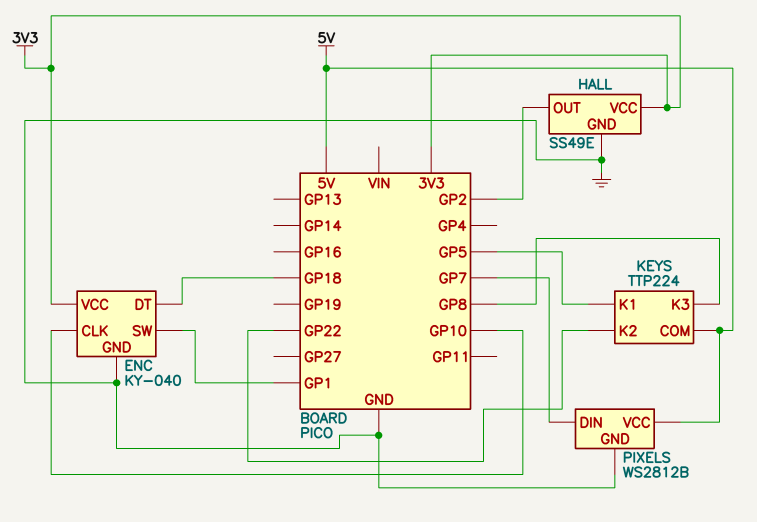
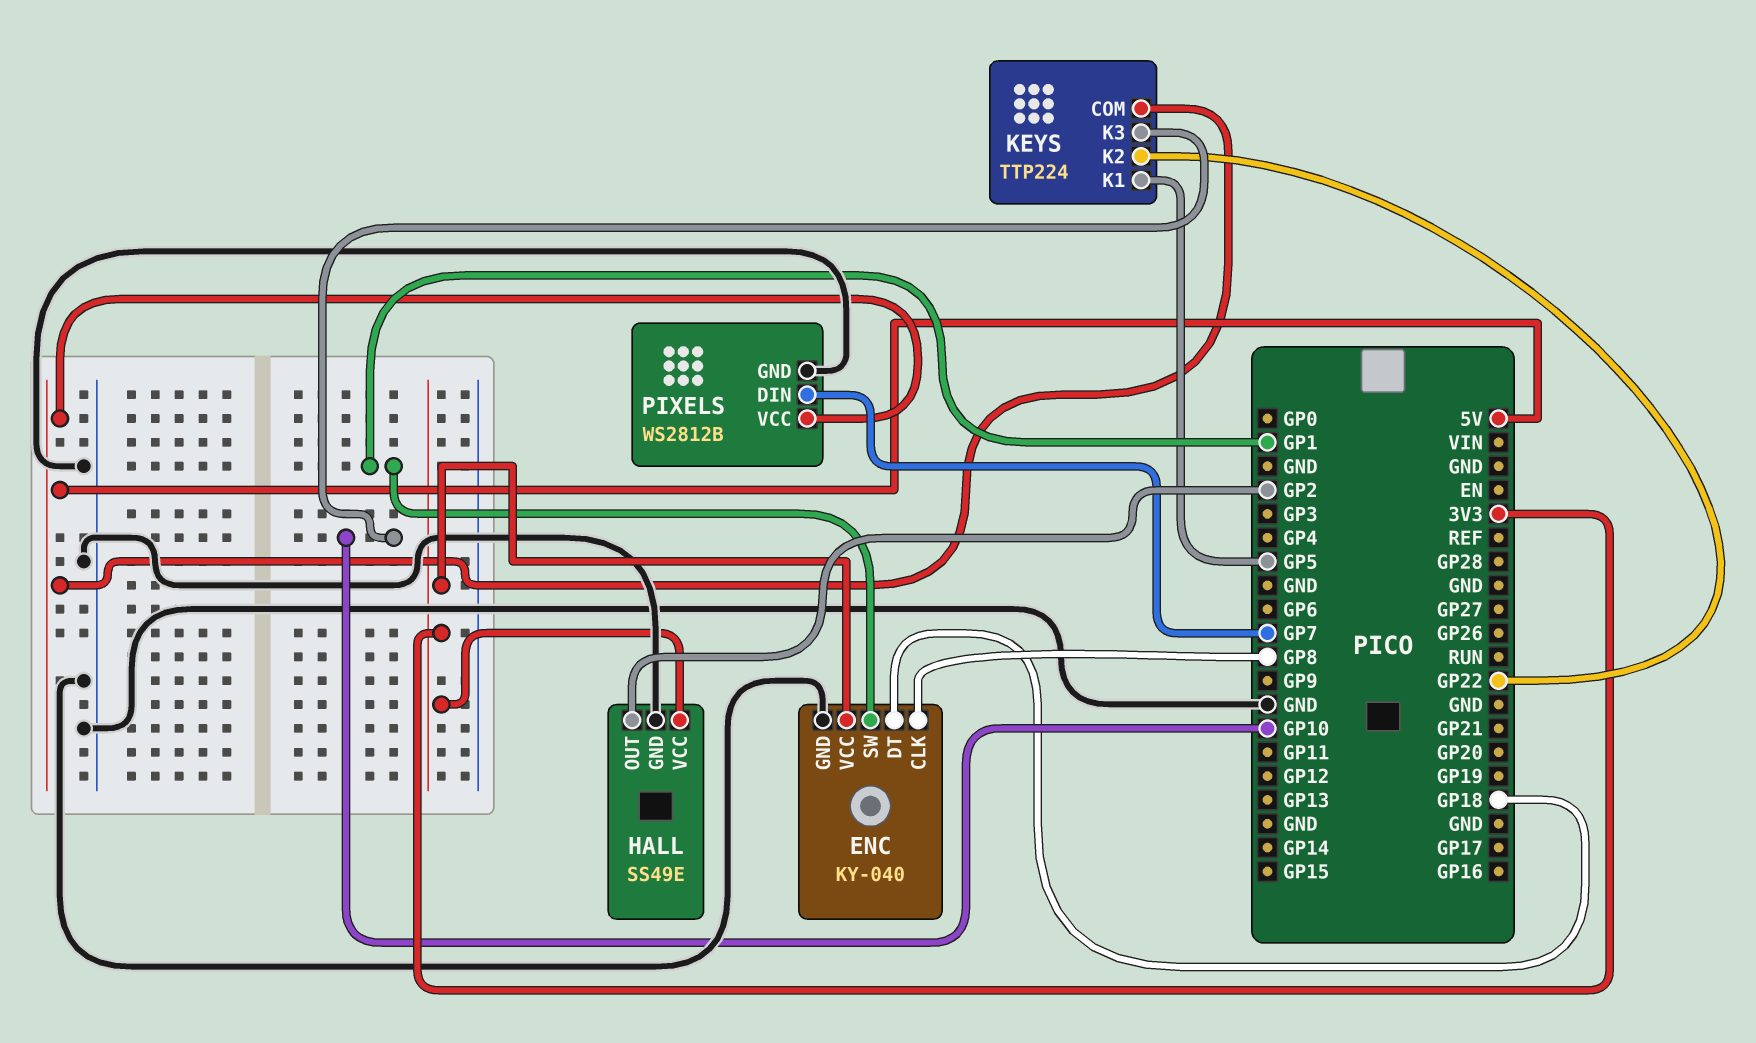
ENC pin CLK: GP10 -> GP8
KEYS pin K3: GP8 -> GP10

